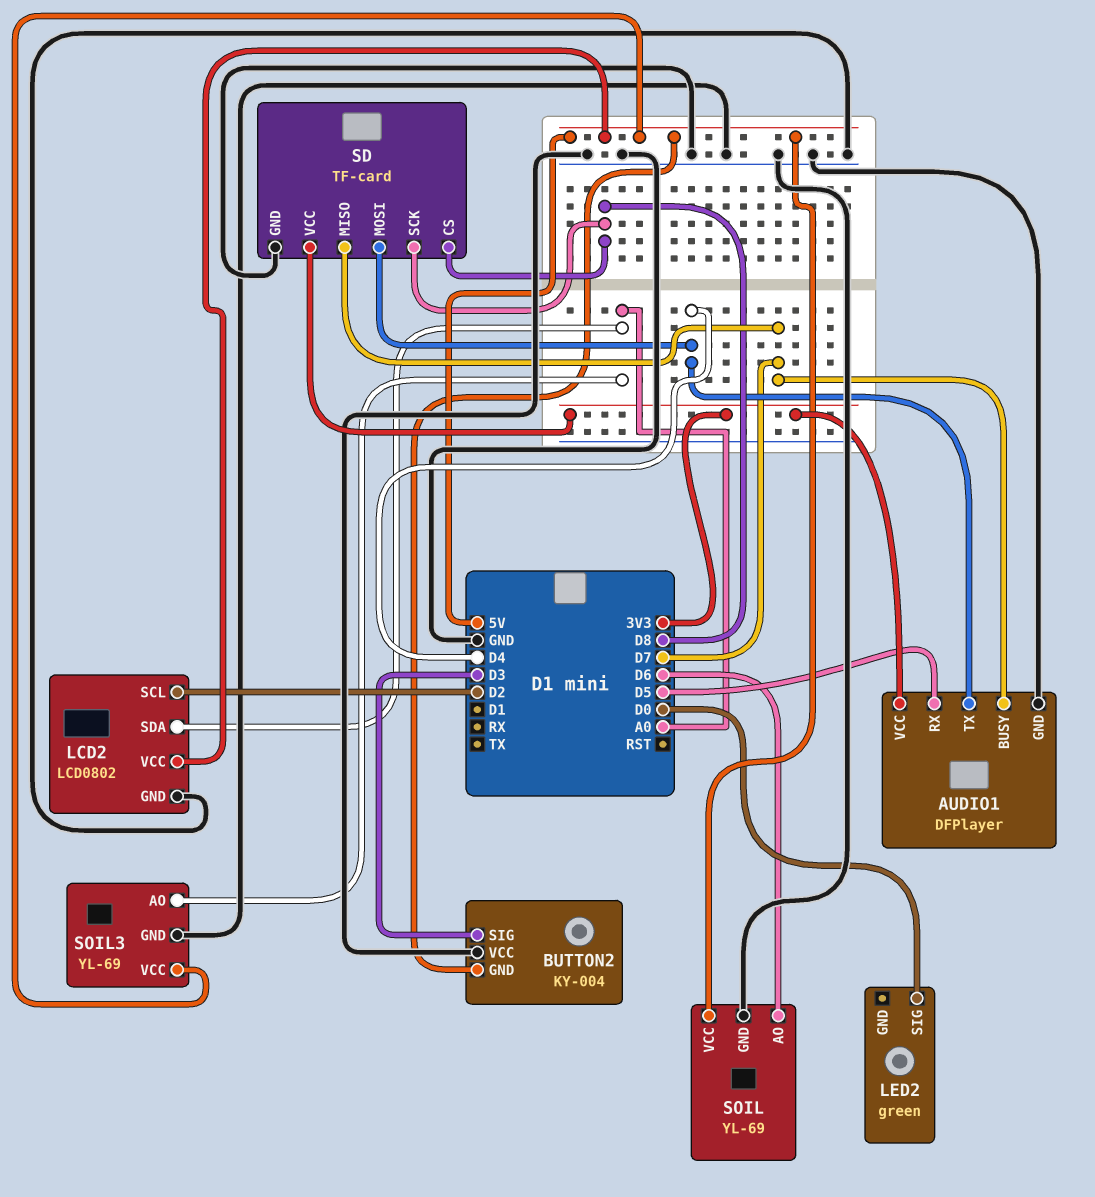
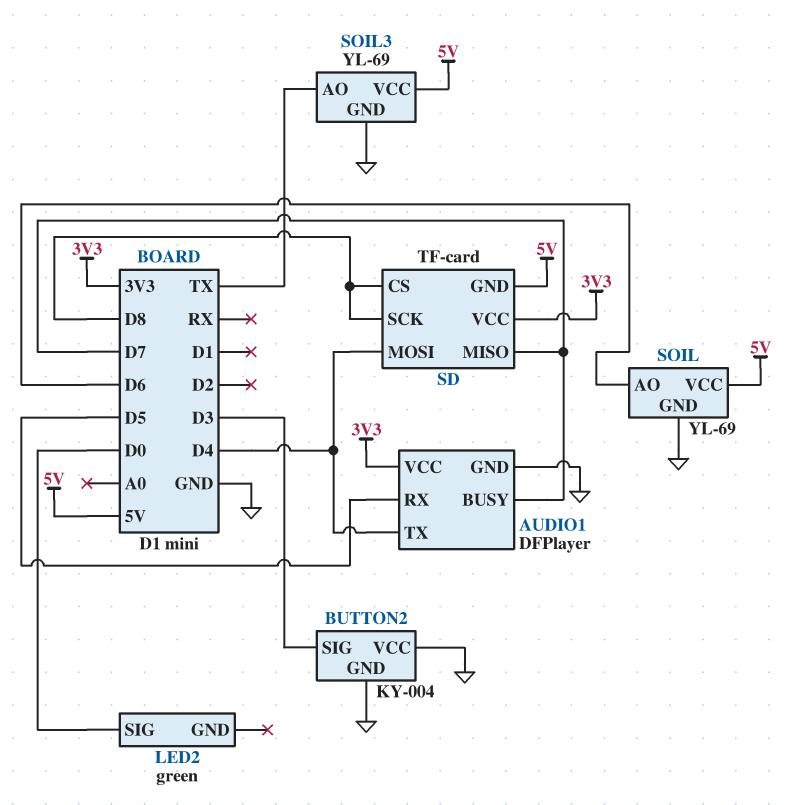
BUTTON2 pin GND: 5V -> GND
LCD2: LCD0802 -> none
LCD2 pin GND: GND -> none
LCD2 pin SCL: D2 -> none
LCD2 pin SDA: A0 -> none
LCD2 pin VCC: 5V -> none
SD pin GND: GND -> 5V
SOIL3 pin AO: A0 -> TX

